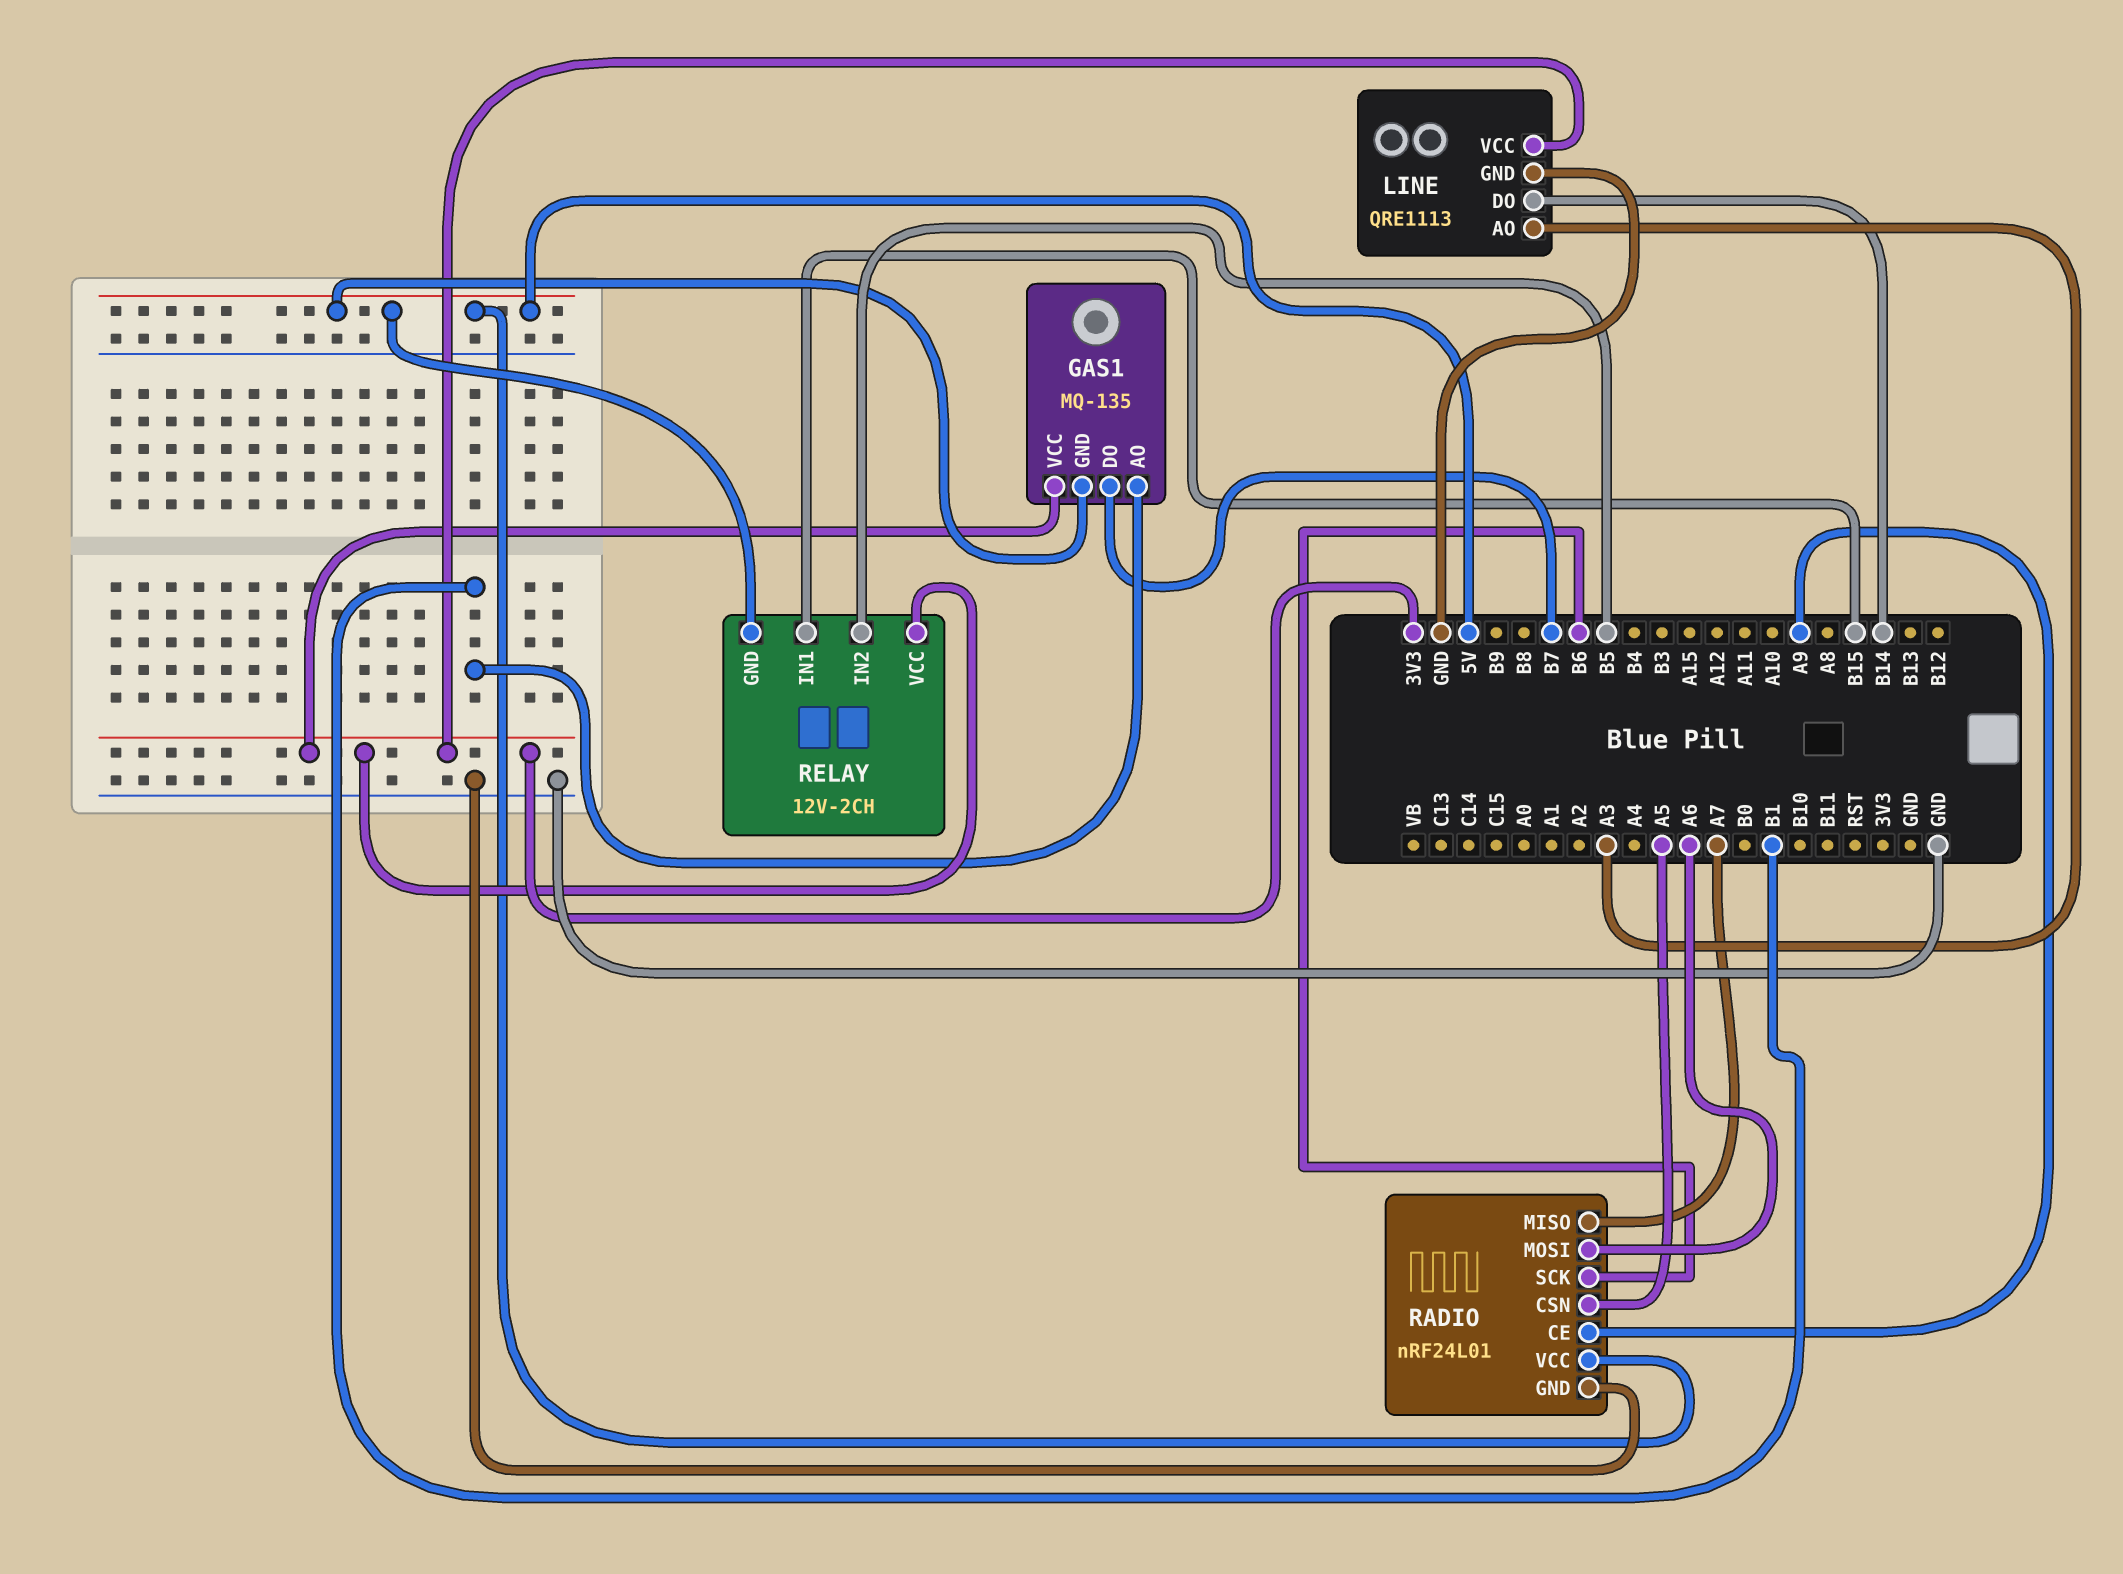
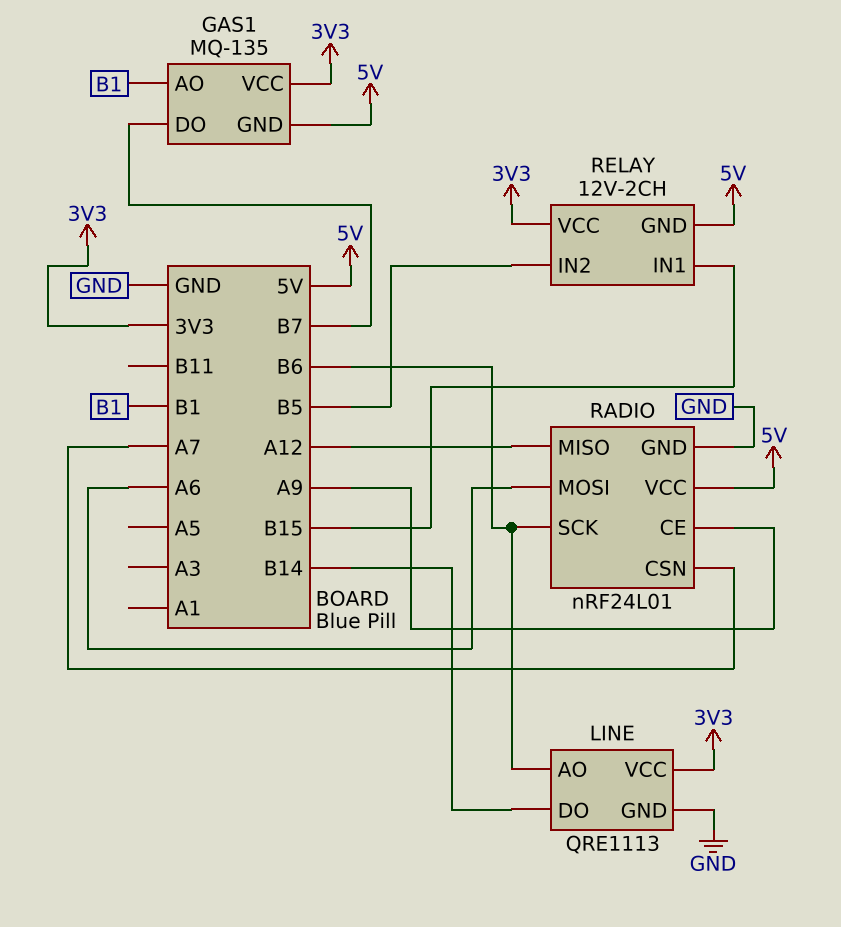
LINE pin AO: A3 -> B6
RADIO pin CSN: A5 -> A7
RADIO pin MISO: A7 -> A12

